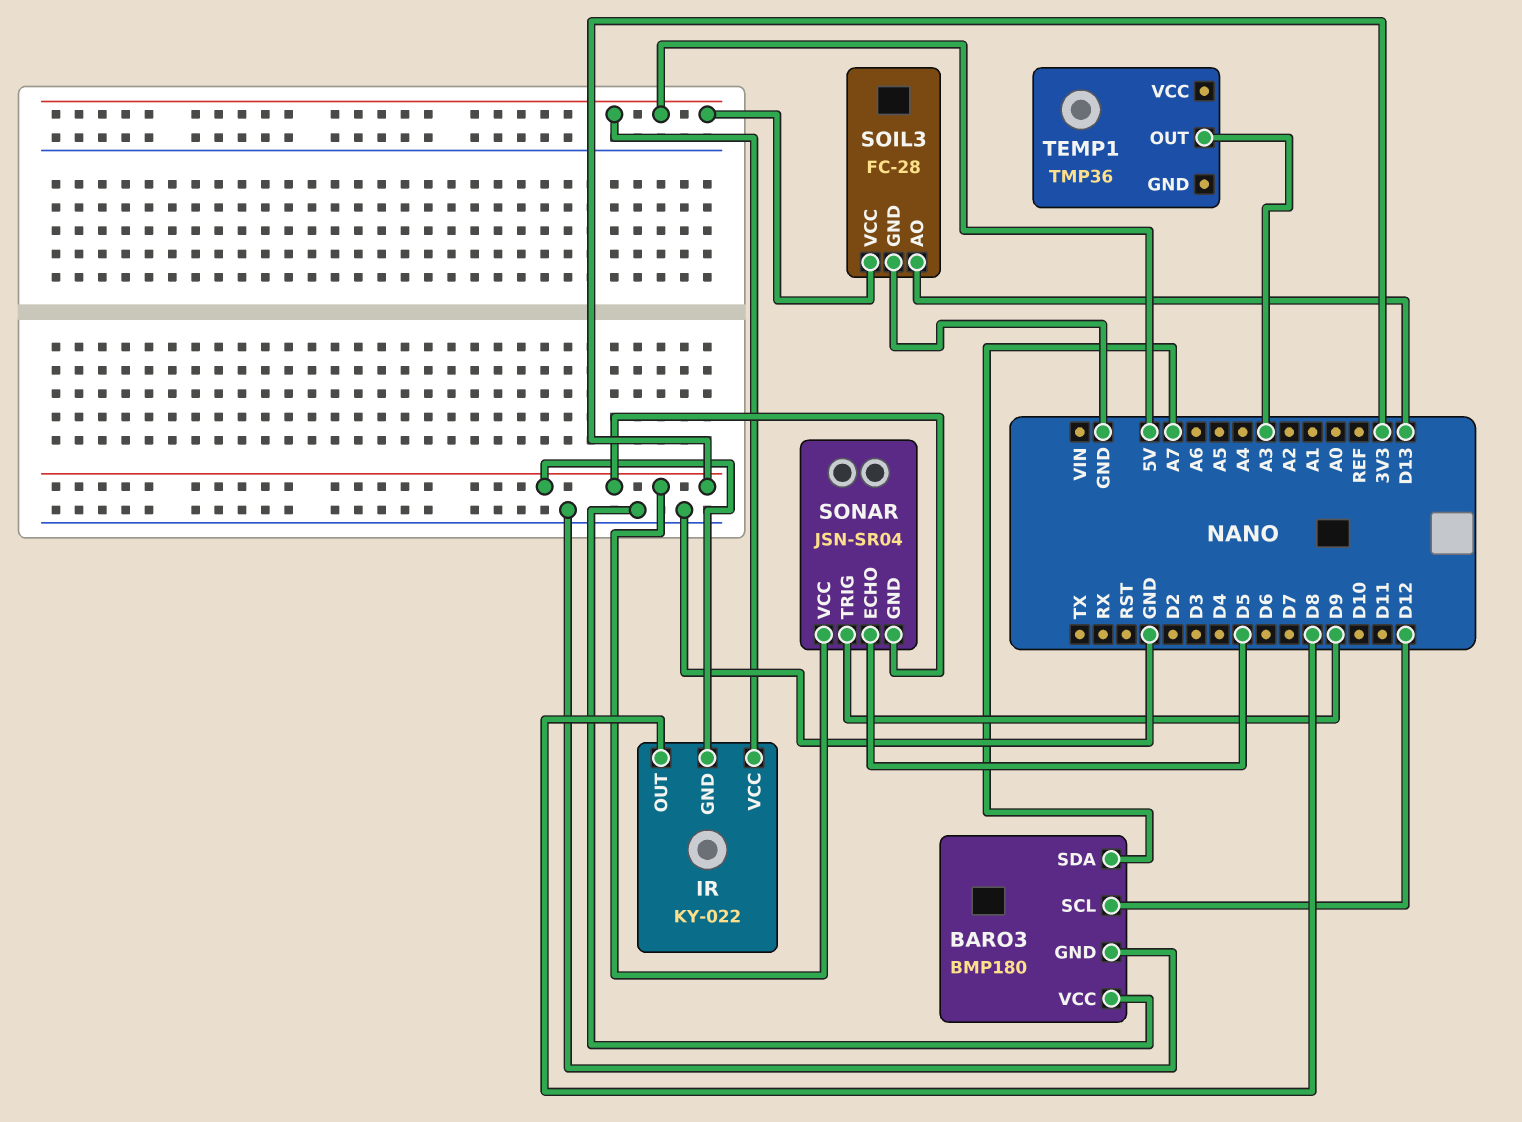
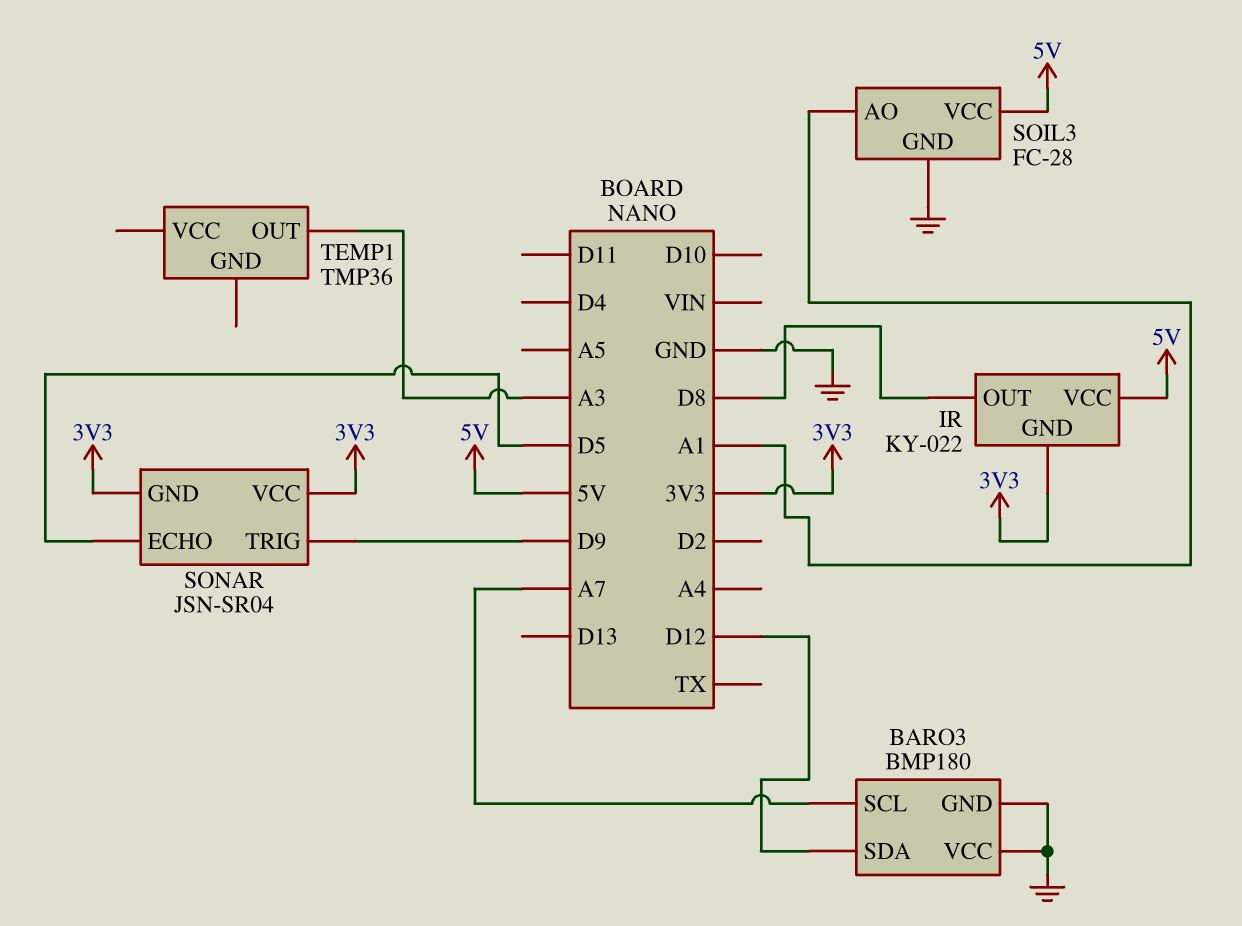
BARO3 pin SCL: D12 -> A7
BARO3 pin SDA: A7 -> D12
SOIL3 pin AO: D13 -> A1

